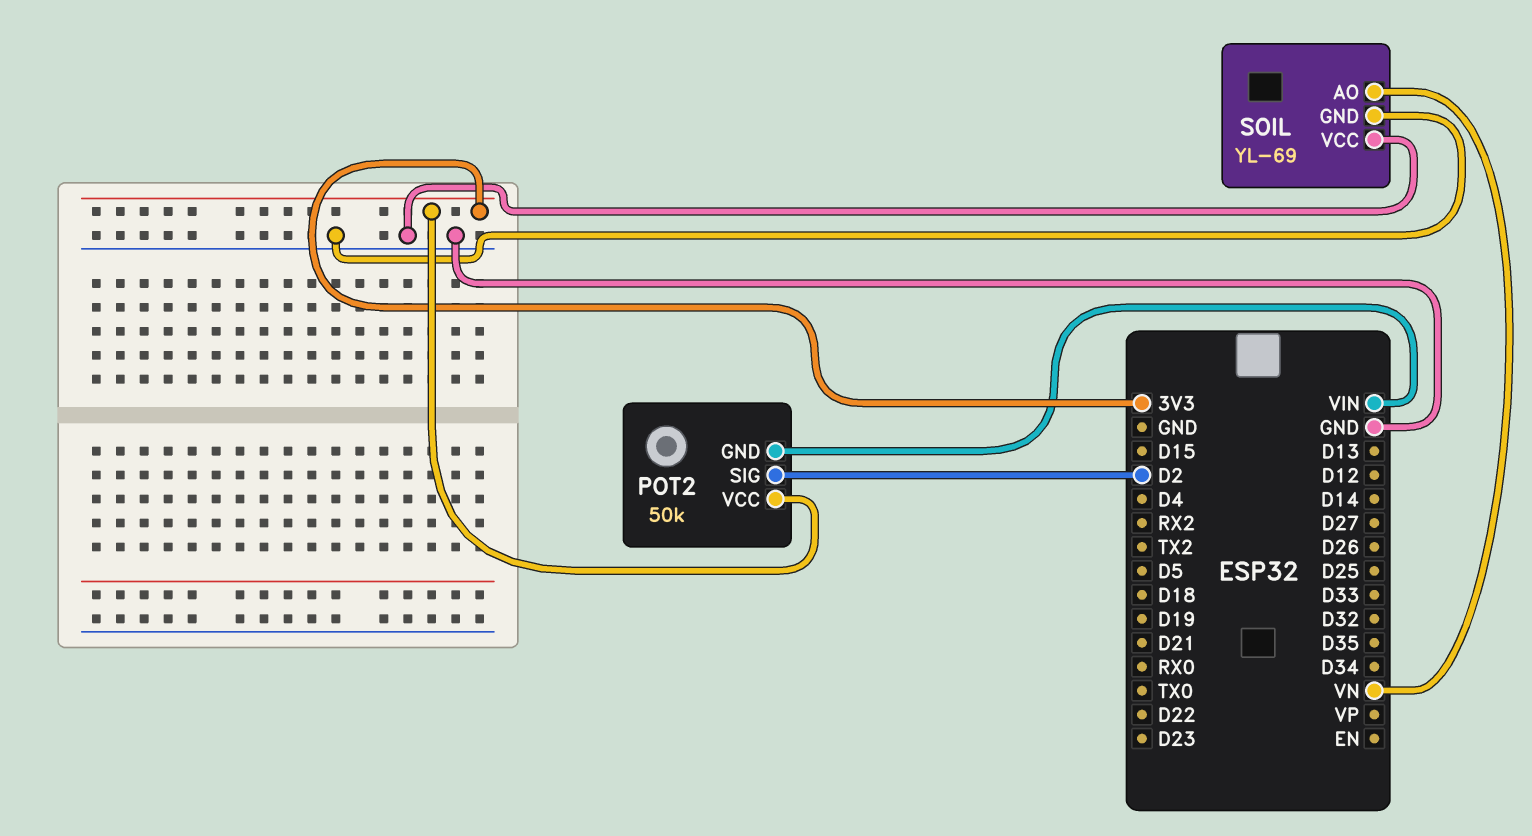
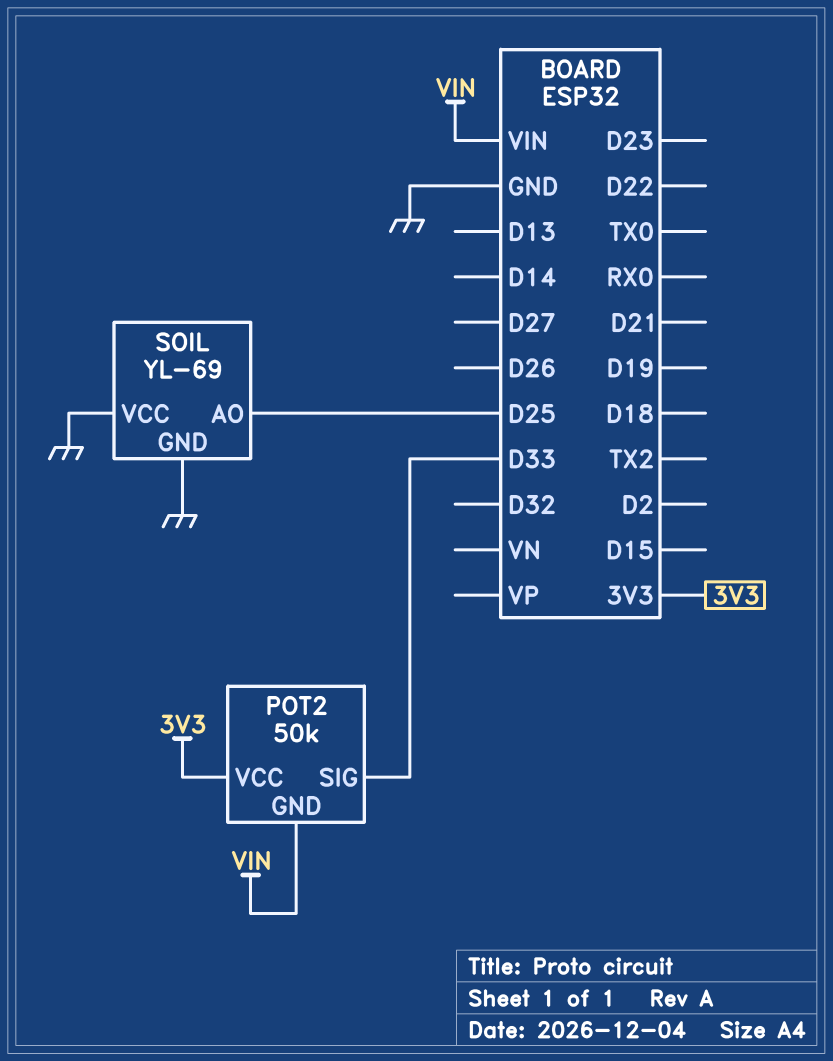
POT2 pin SIG: D2 -> D33
SOIL pin AO: VN -> D25

